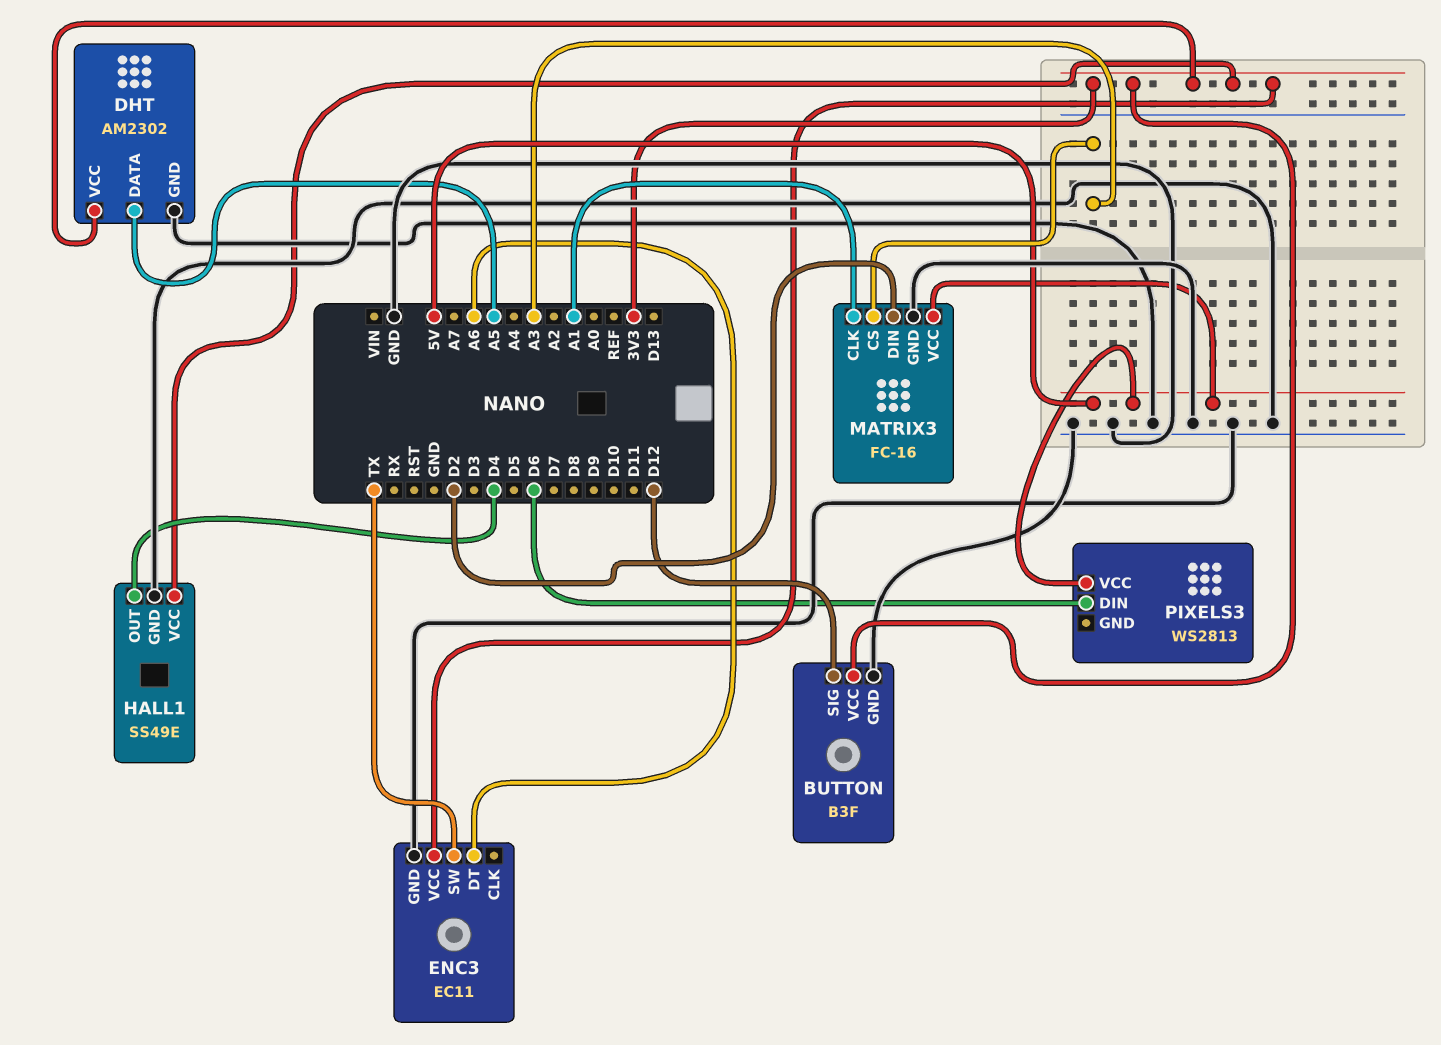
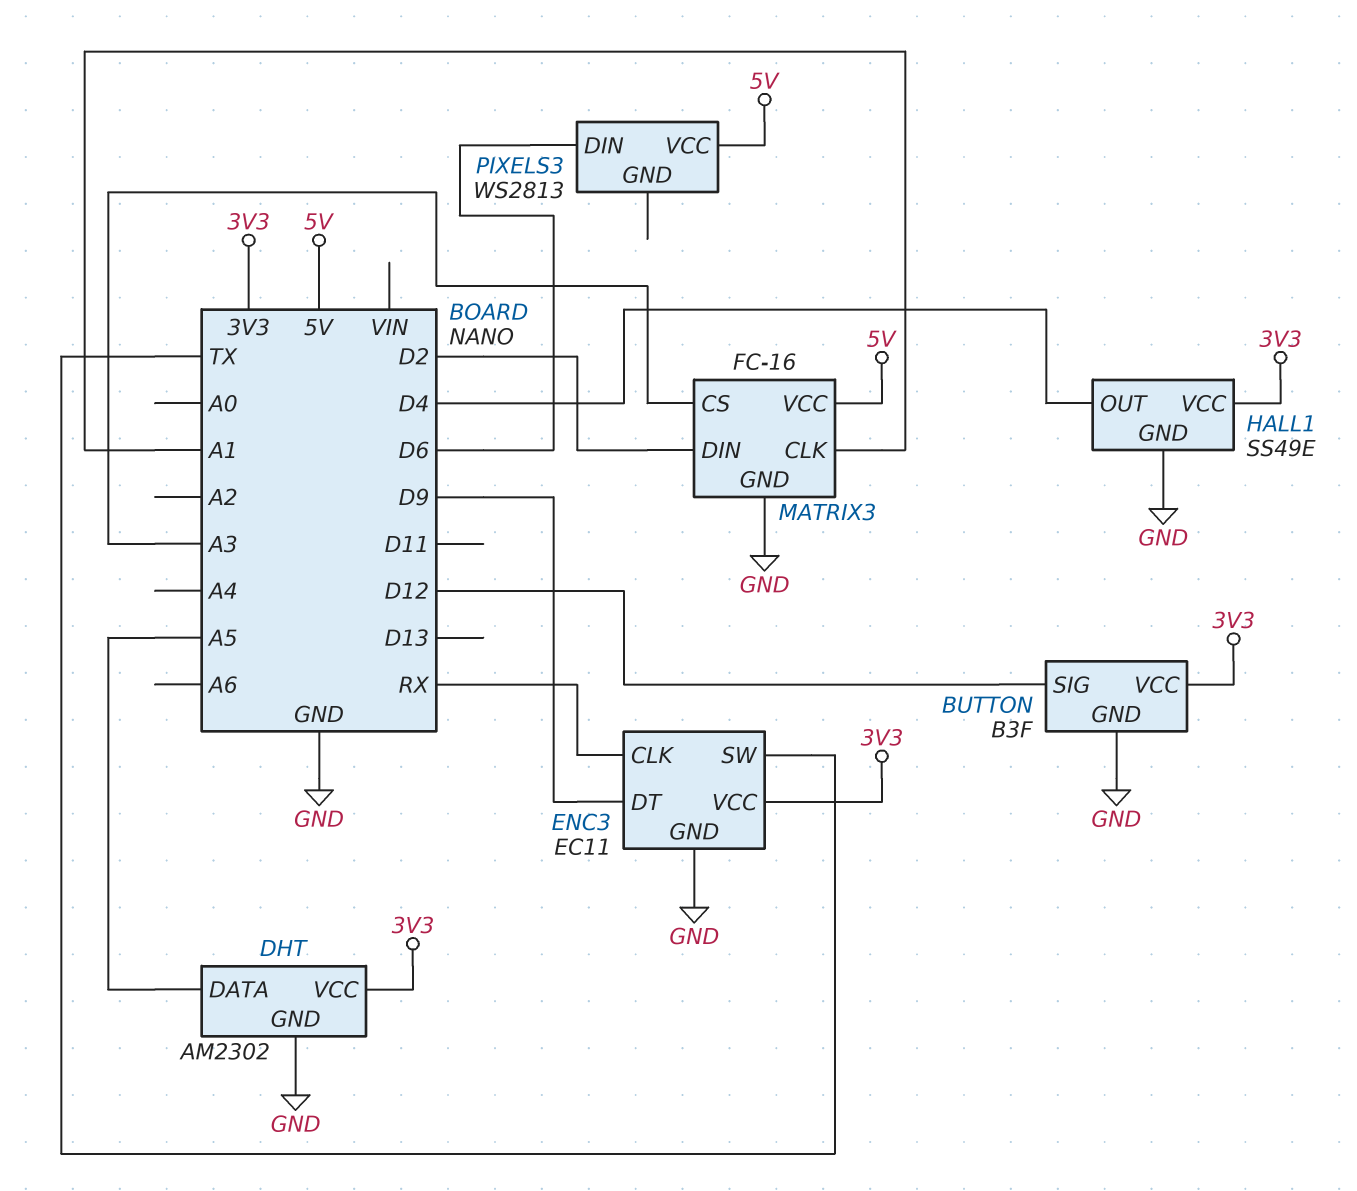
ENC3 pin CLK: none -> RX
ENC3 pin DT: A6 -> D9

